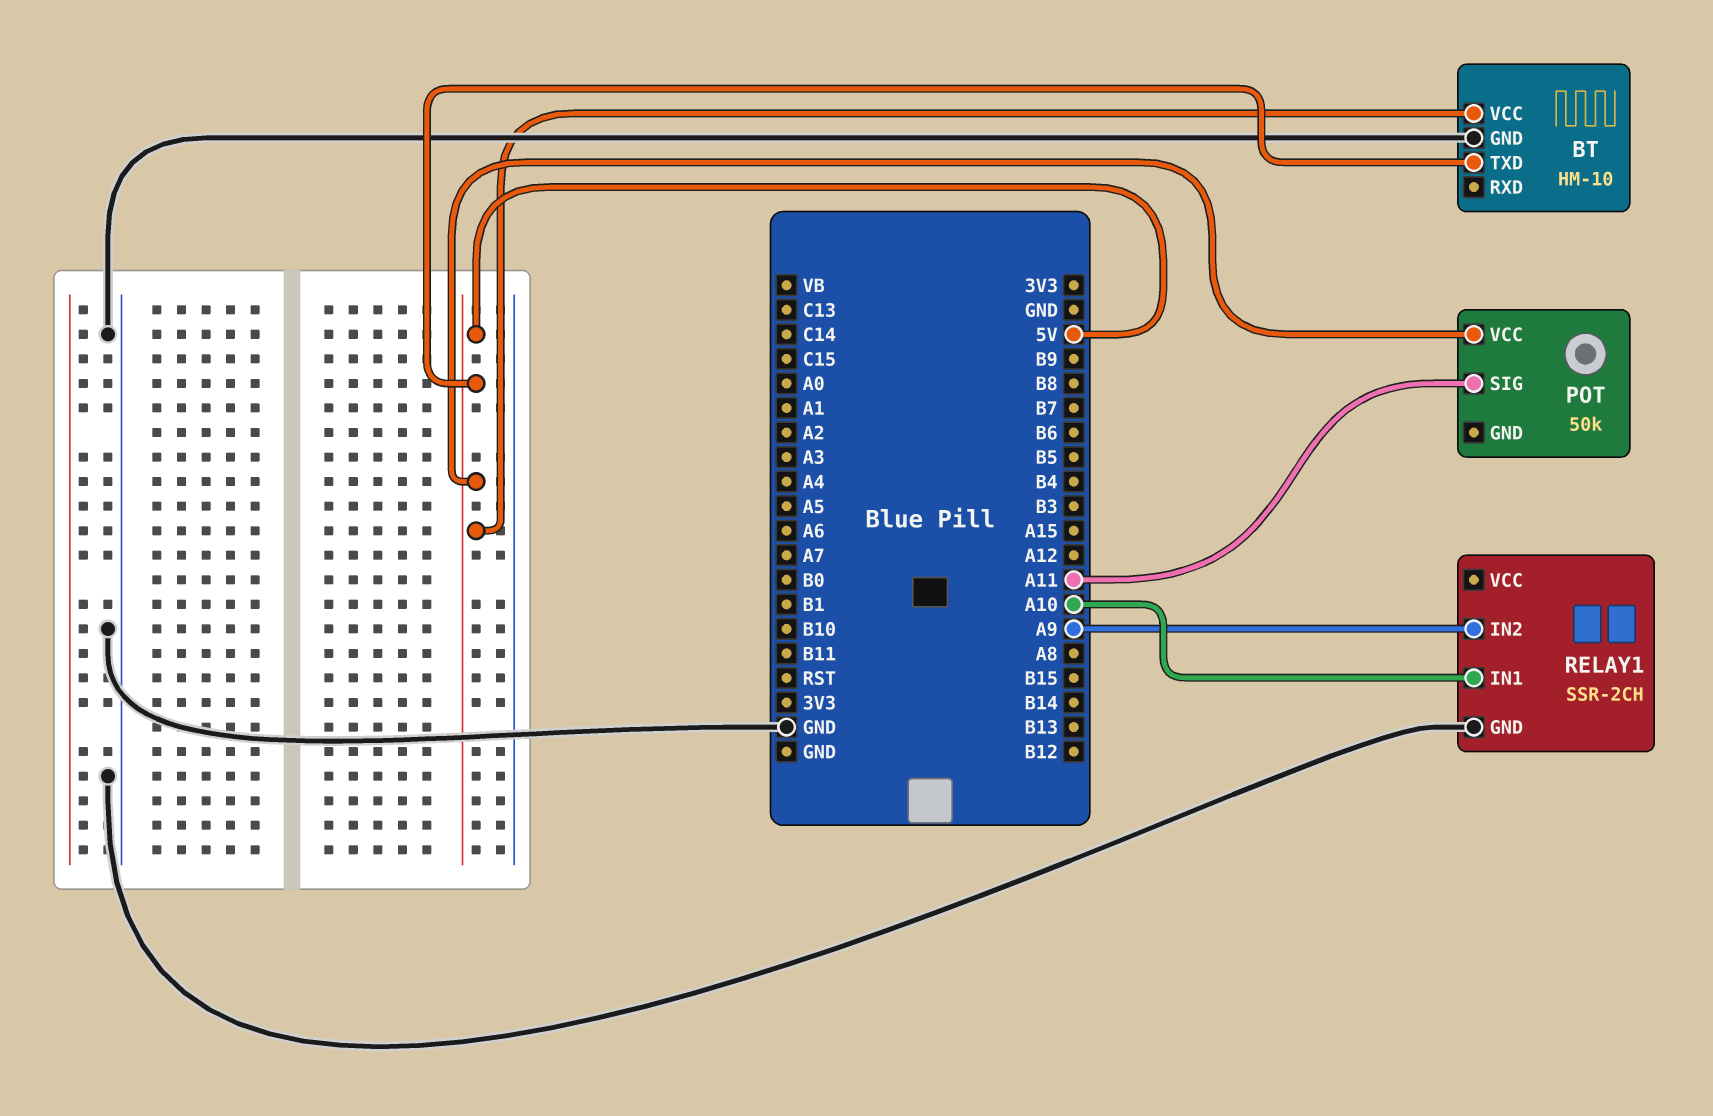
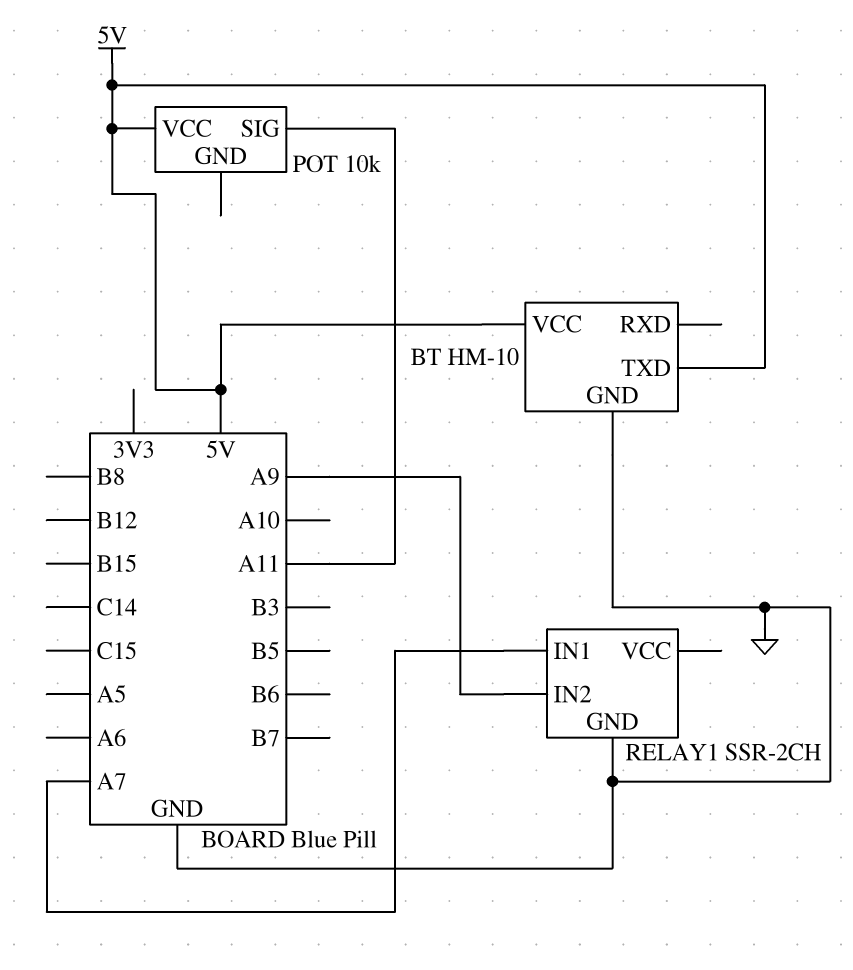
POT: 50k -> 10k
RELAY1 pin IN1: A10 -> A7

